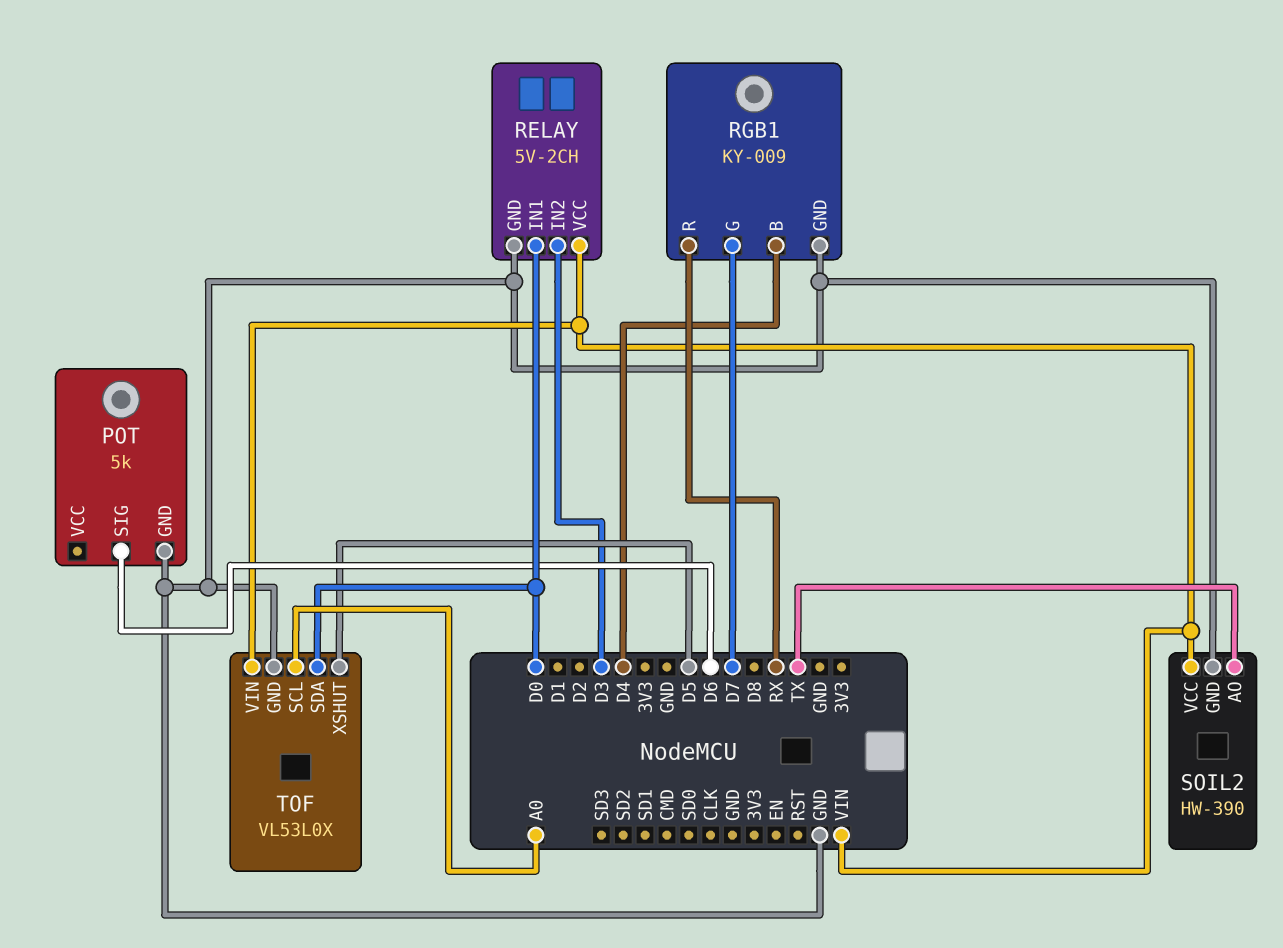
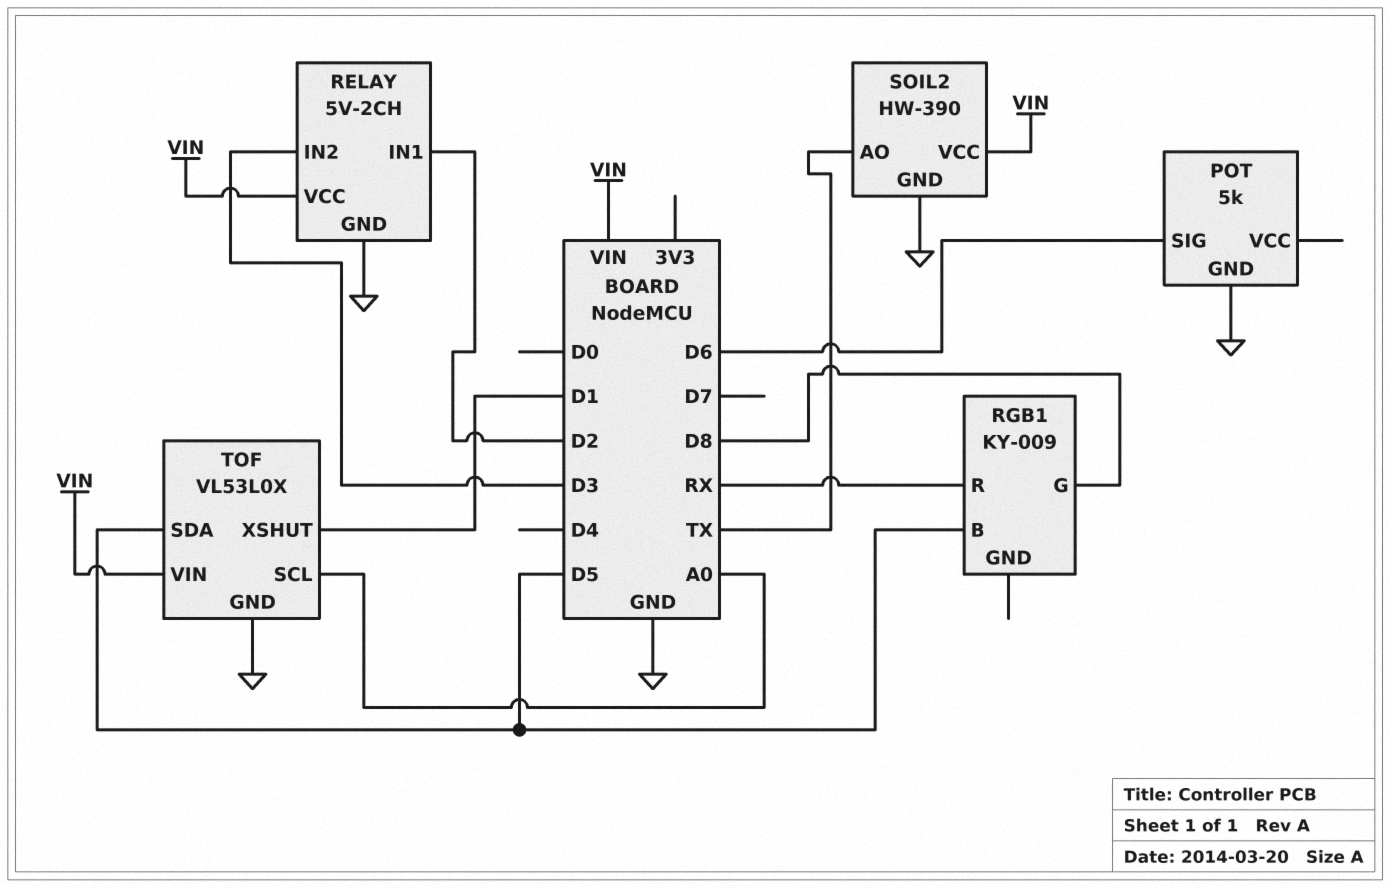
RELAY pin IN1: D0 -> D2
RGB1 pin B: D4 -> D5
RGB1 pin G: D7 -> D8
RGB1 pin GND: GND -> none
TOF pin SDA: D0 -> D5
TOF pin XSHUT: D5 -> D1

